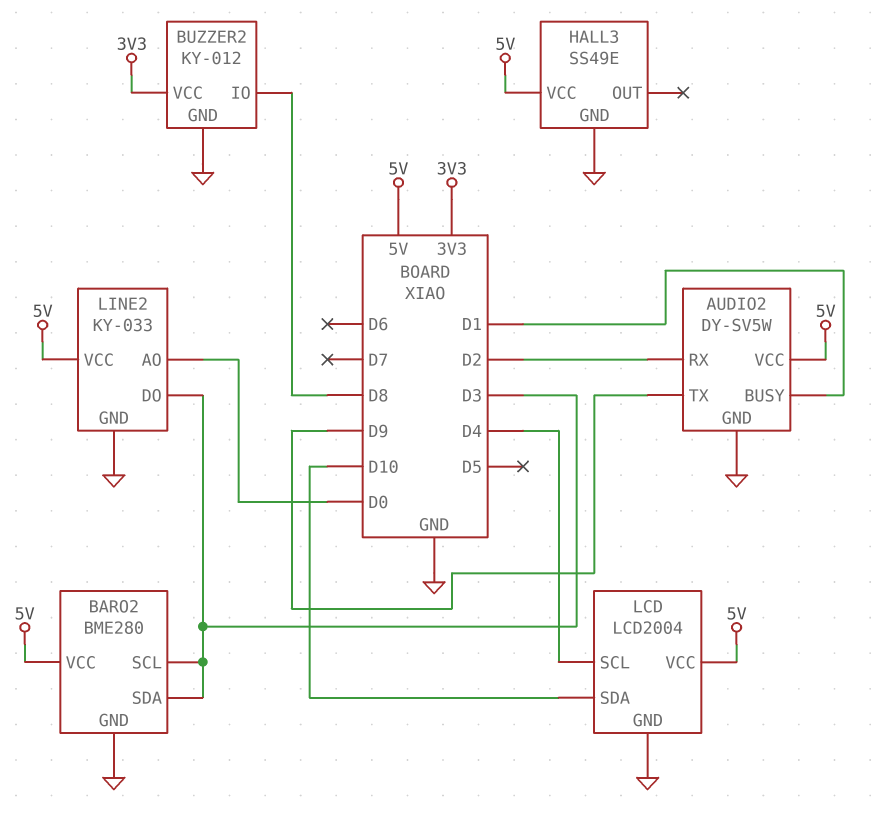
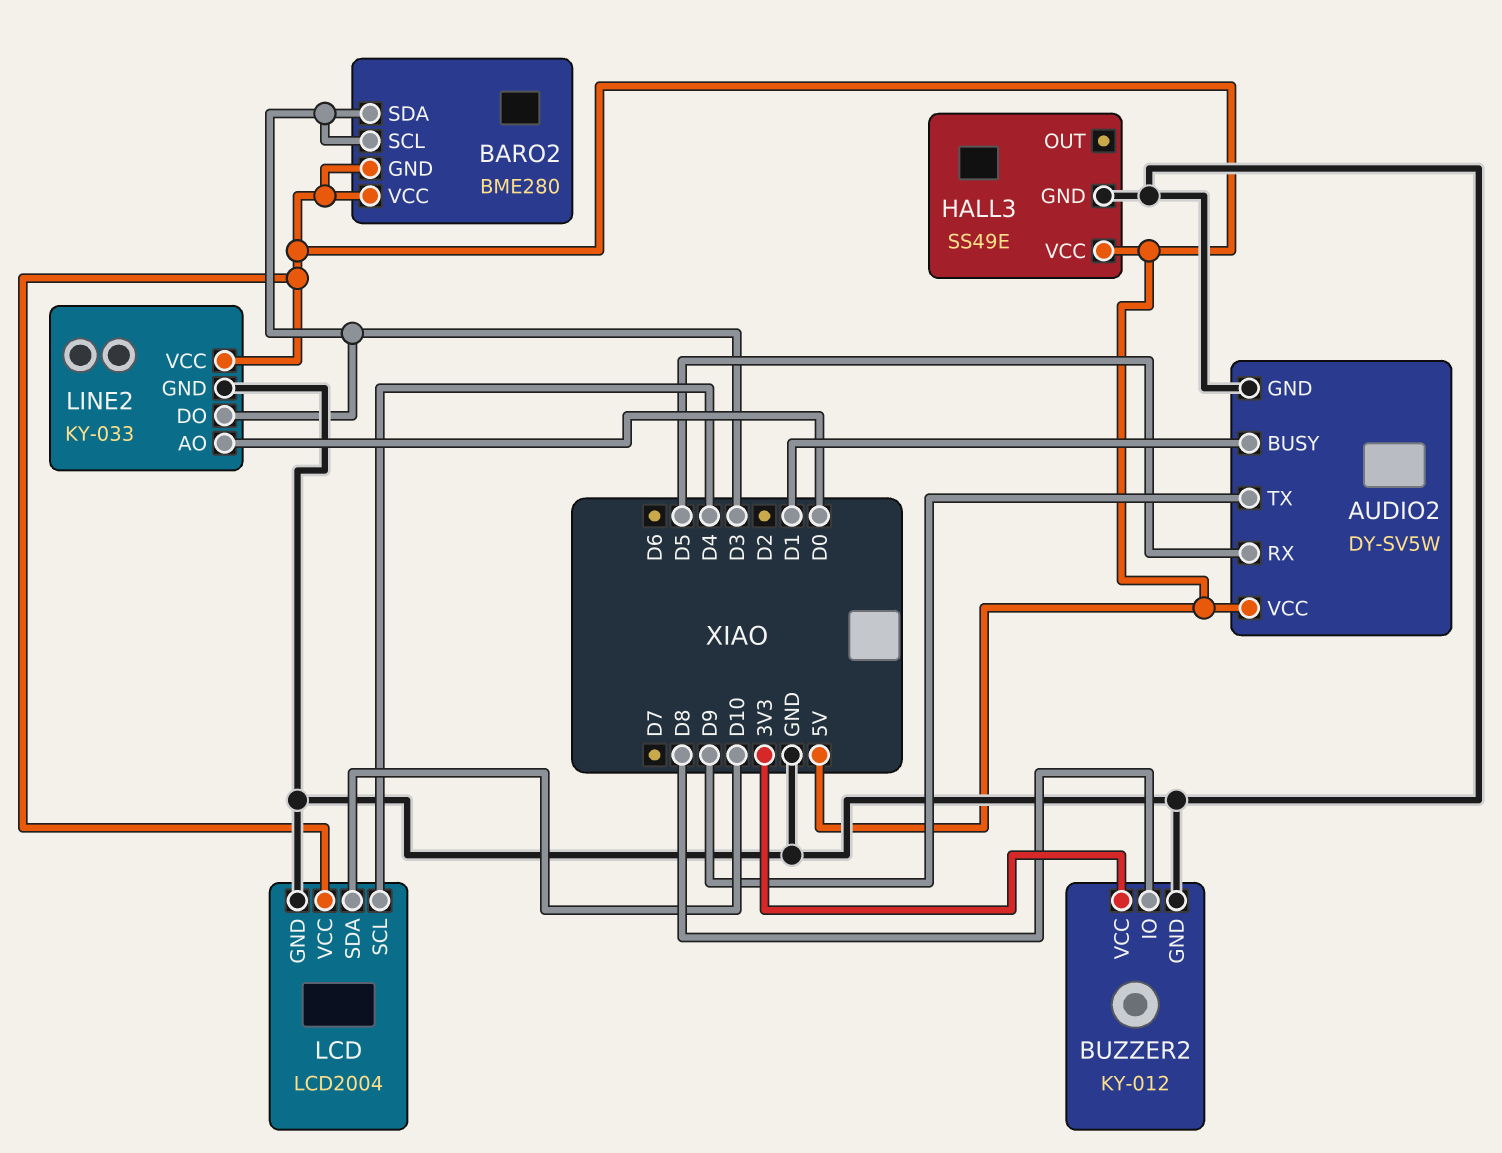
AUDIO2 pin RX: D2 -> D5
BARO2 pin GND: GND -> 5V

